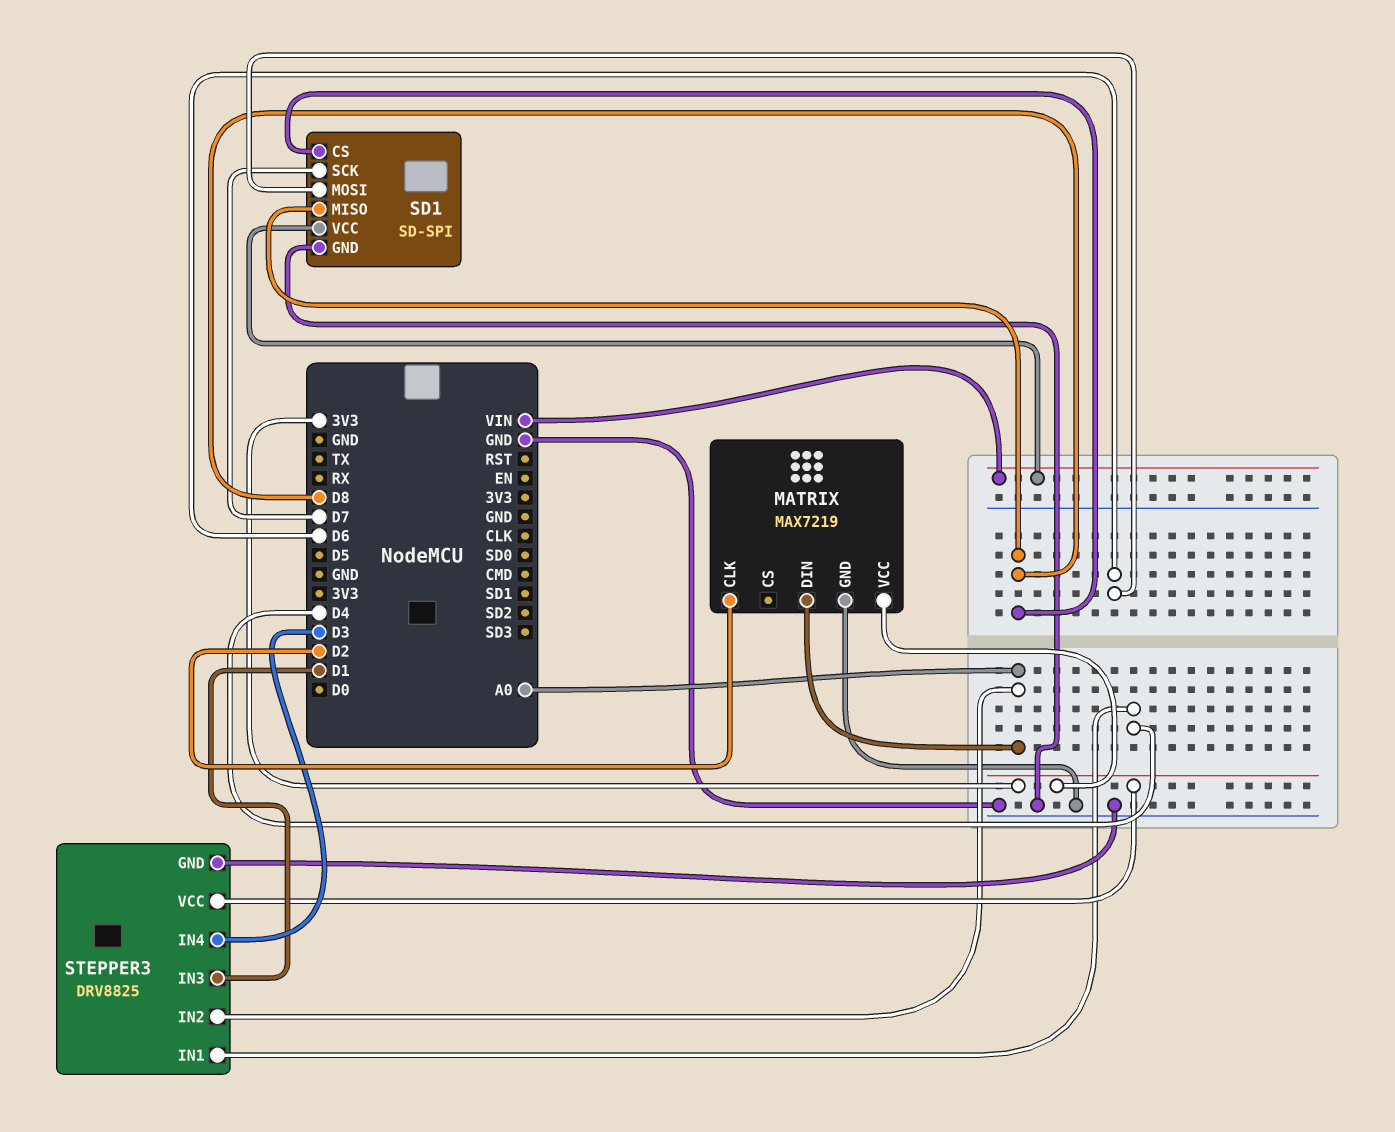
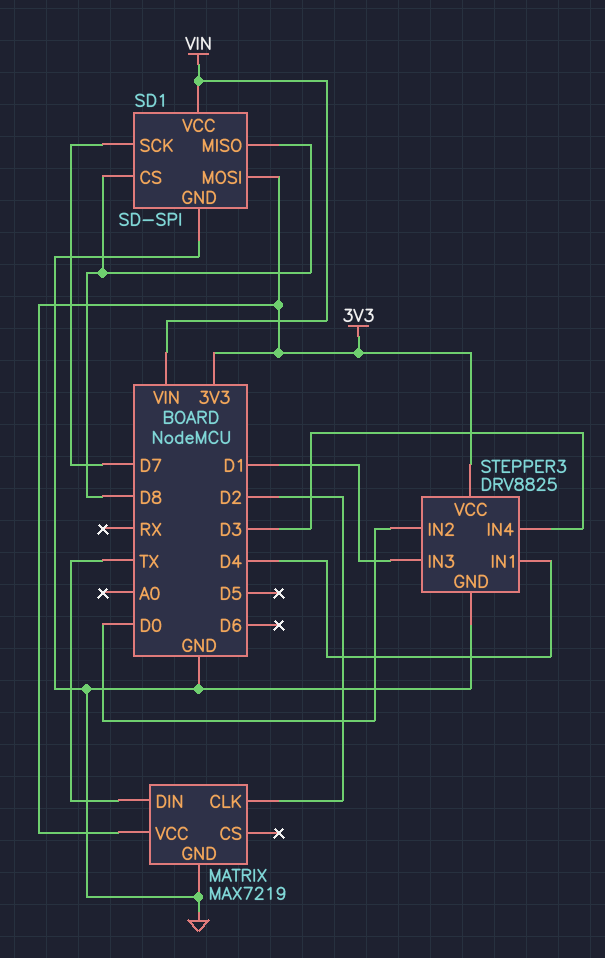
MATRIX pin DIN: A0 -> TX
SD1 pin MOSI: D6 -> 3V3
STEPPER3 pin IN2: A0 -> D0

